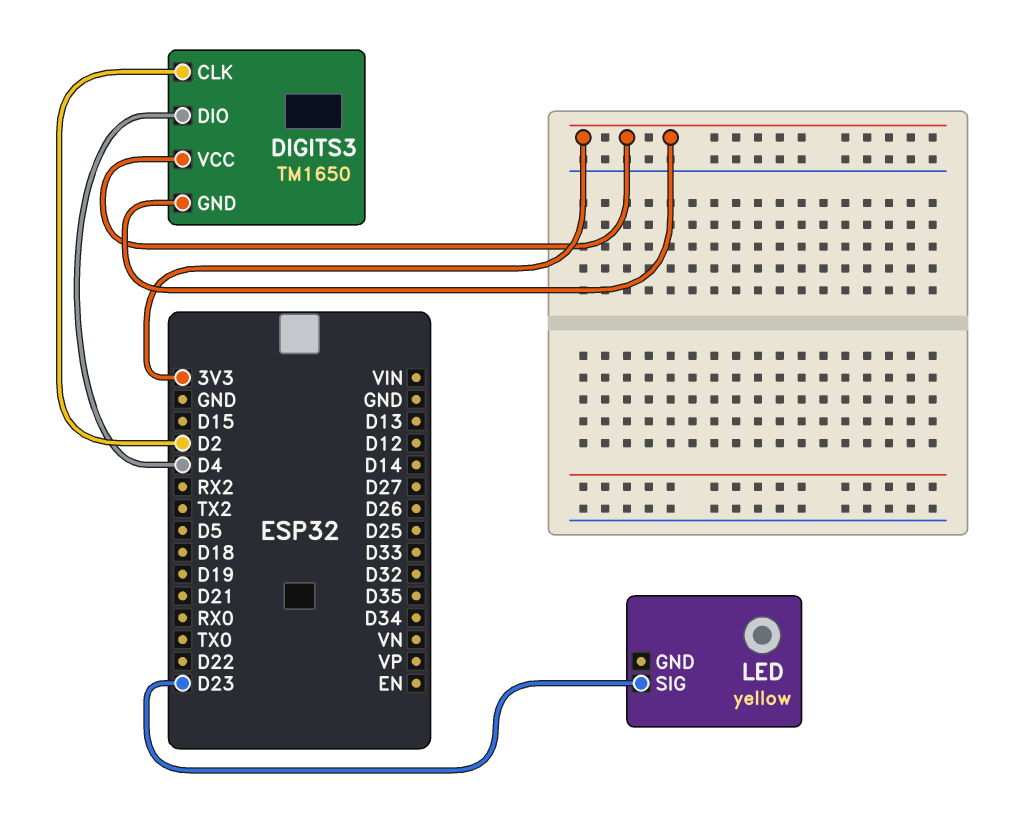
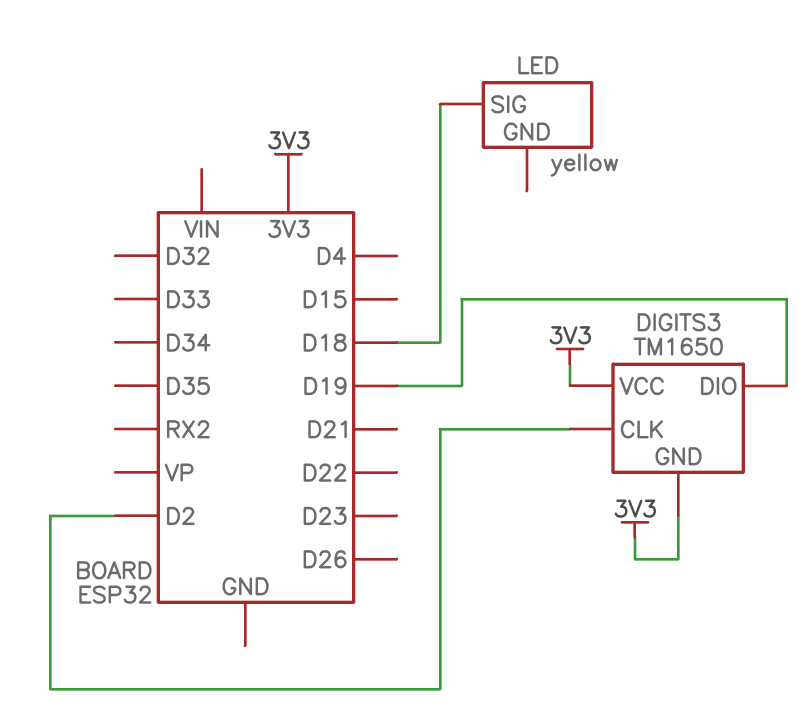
DIGITS3 pin DIO: D4 -> D19
LED pin SIG: D23 -> D18

